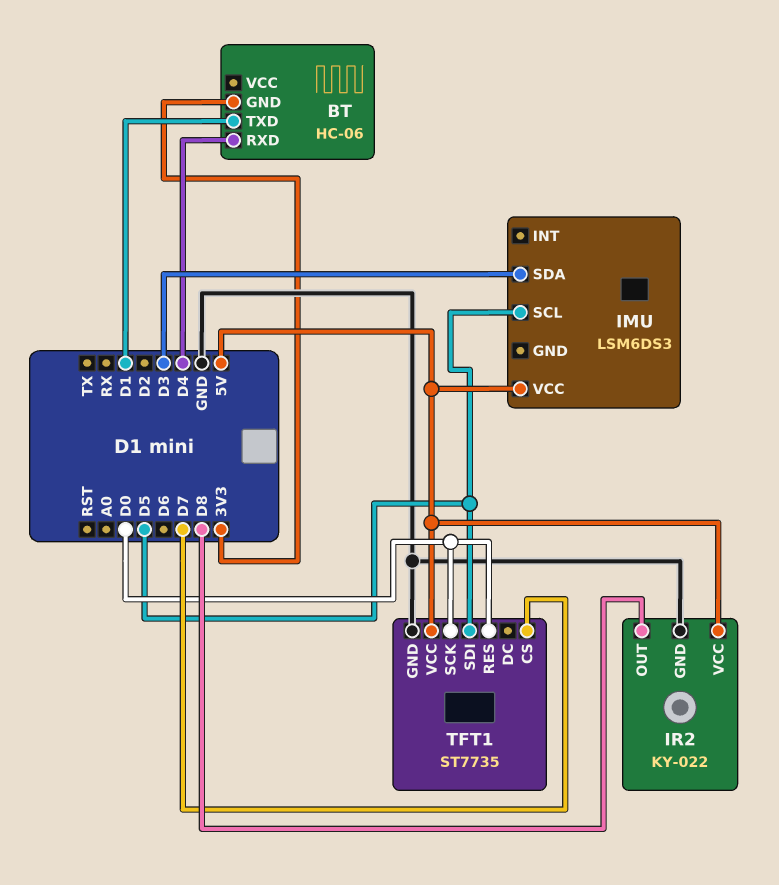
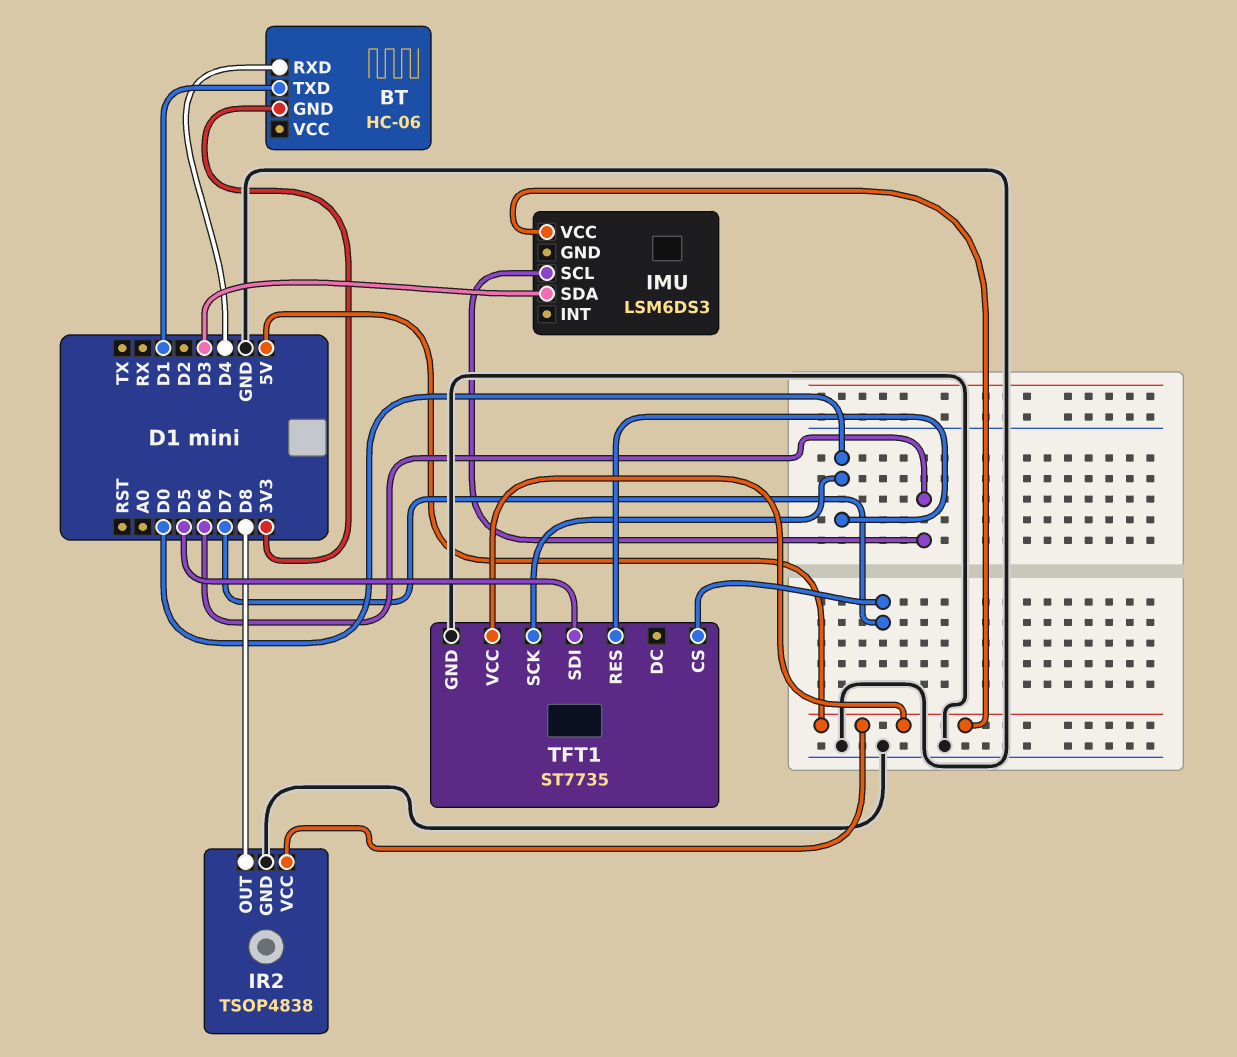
IMU pin SCL: D5 -> D6
IR2: KY-022 -> TSOP4838

